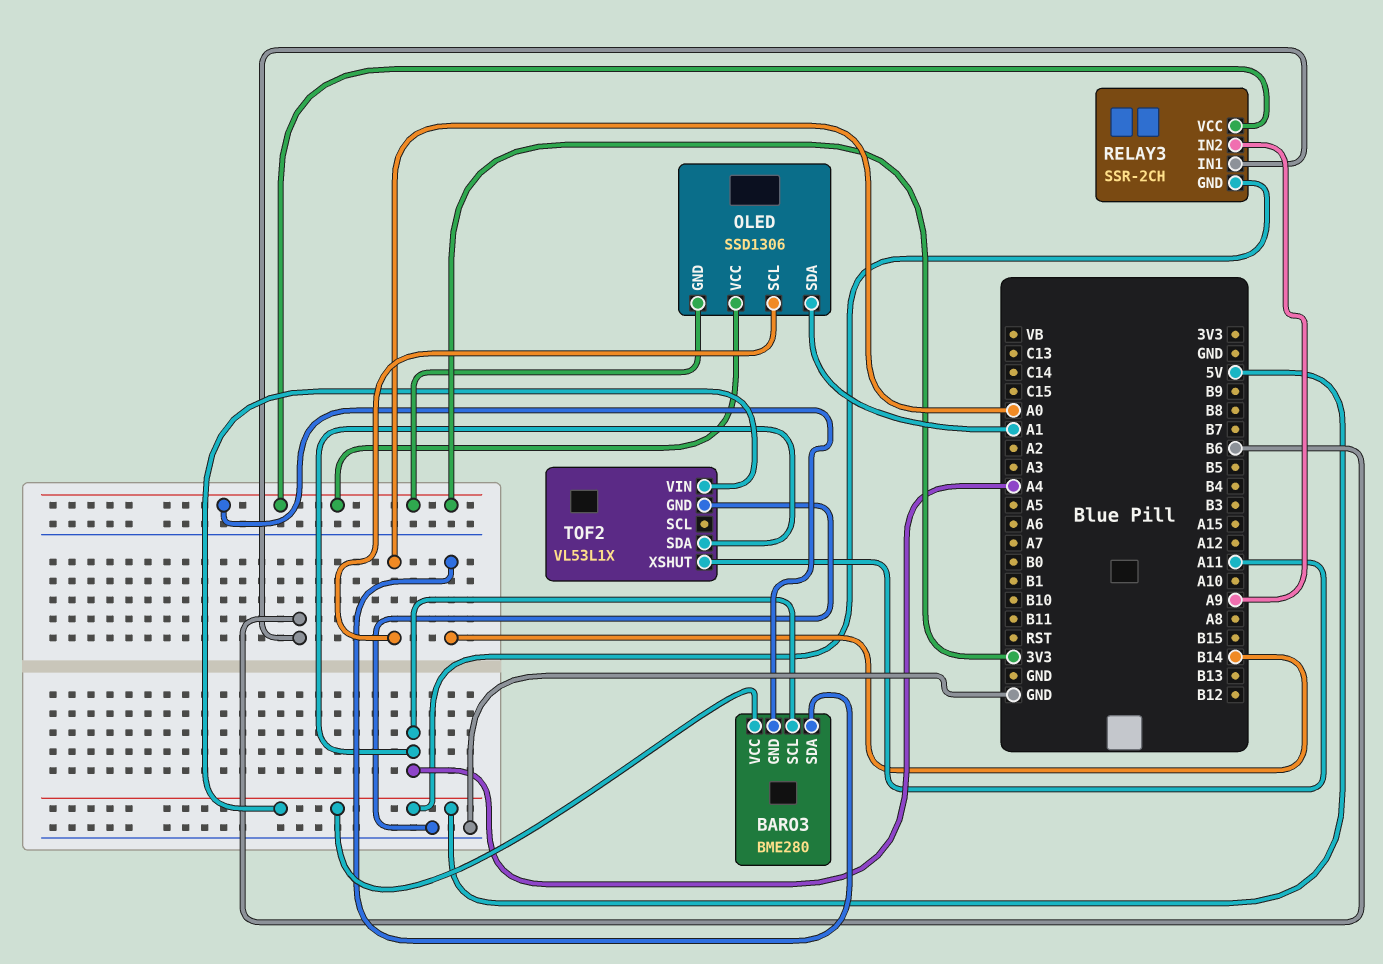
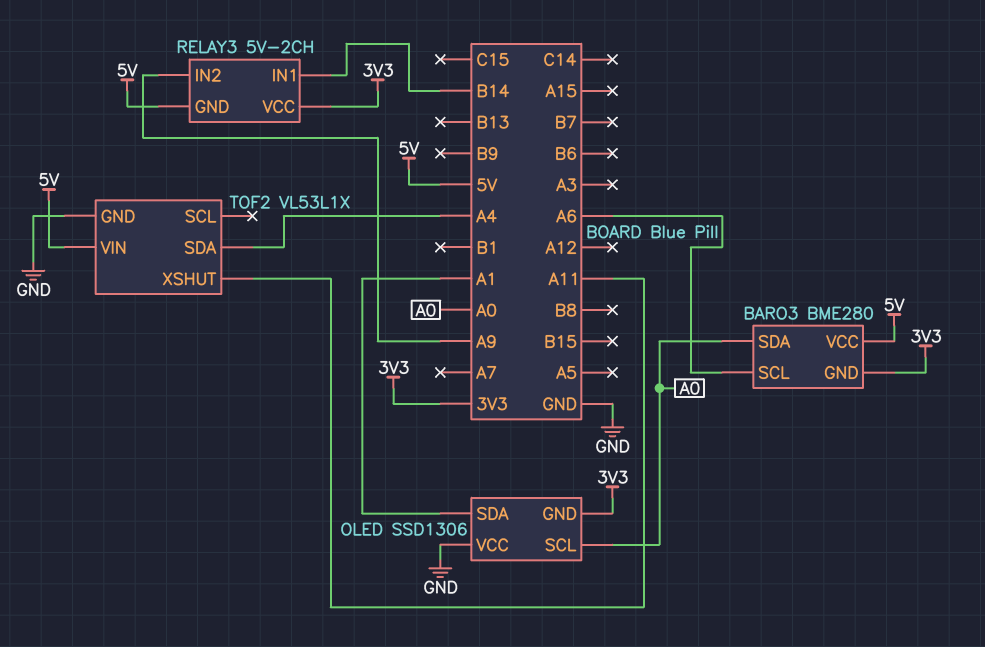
BARO3 pin SCL: A4 -> A6
BARO3 pin SDA: B14 -> A0
OLED pin VCC: 3V3 -> GND
RELAY3: SSR-2CH -> 5V-2CH
RELAY3 pin IN1: B6 -> B14

